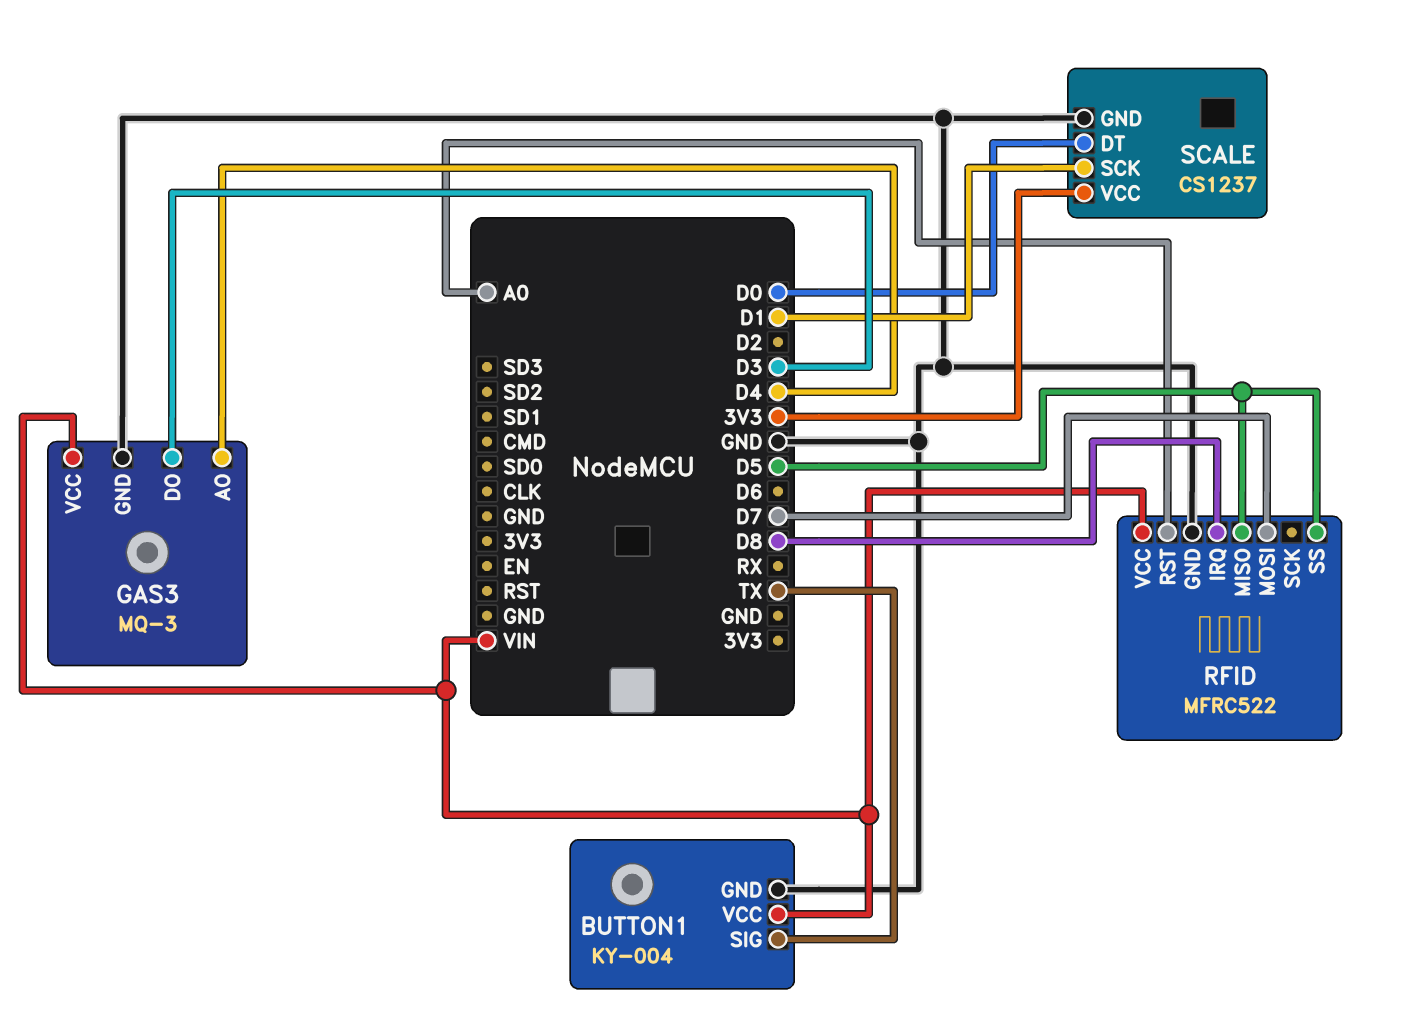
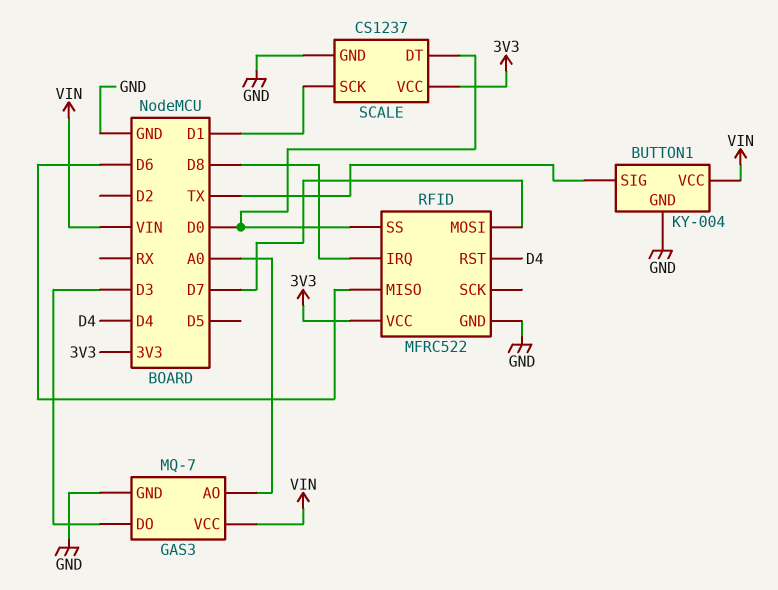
GAS3: MQ-3 -> MQ-7
GAS3 pin AO: D4 -> A0
RFID pin MISO: D5 -> D6
RFID pin RST: A0 -> D4
RFID pin SS: D5 -> D0
RFID pin VCC: VIN -> 3V3

